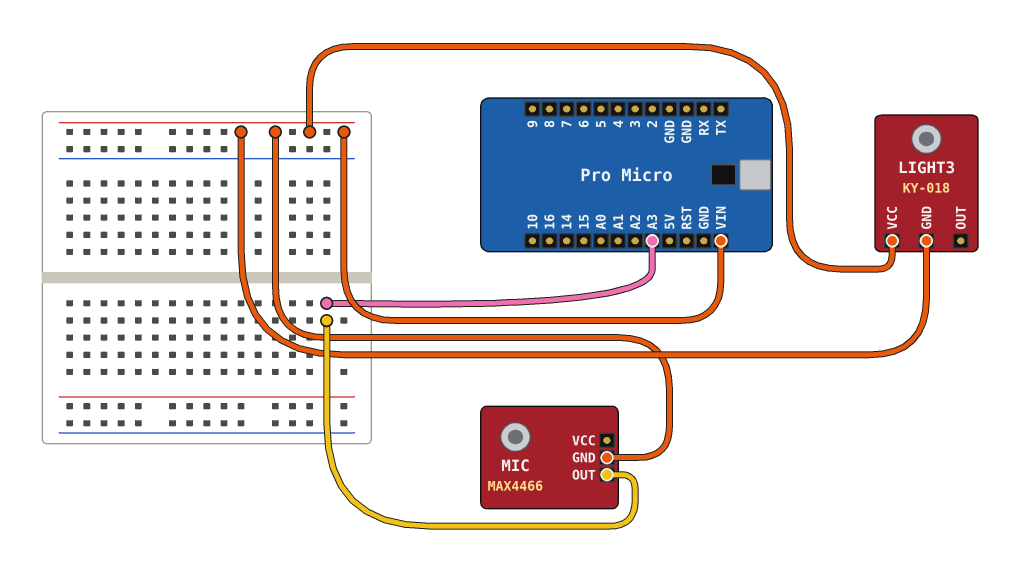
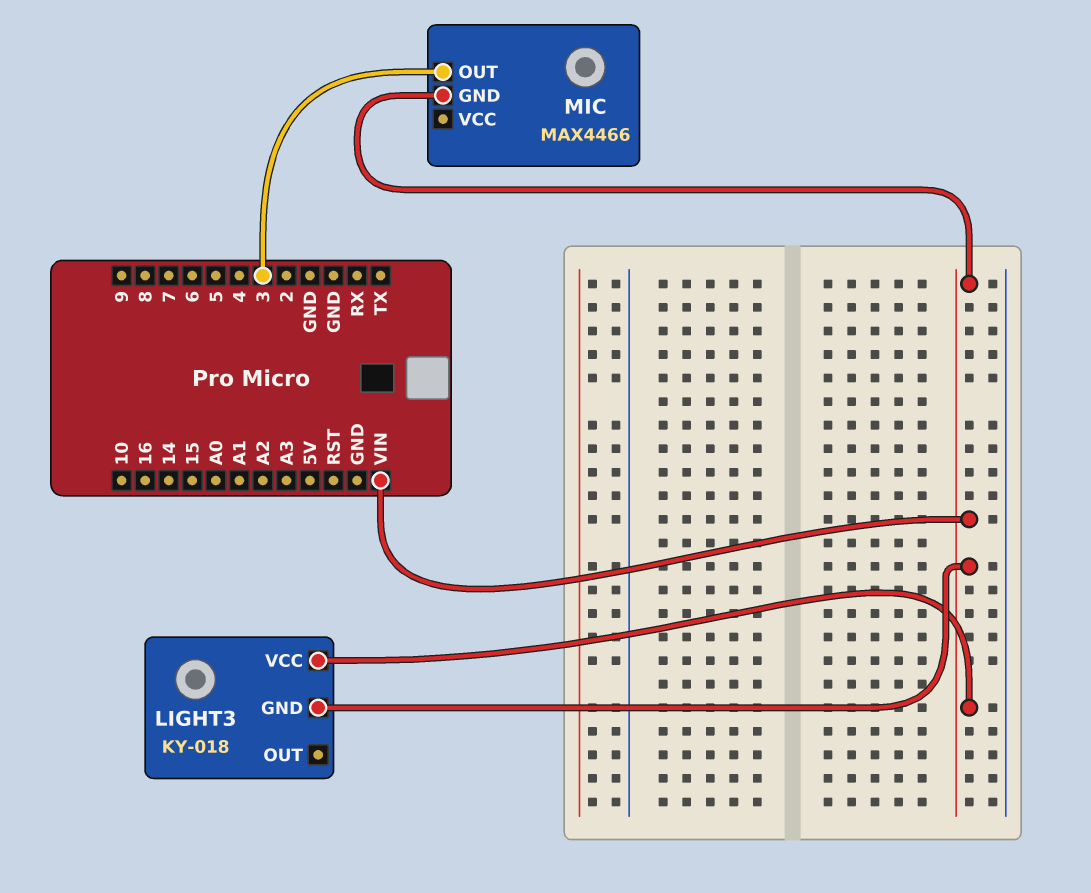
MIC pin OUT: A3 -> 3

